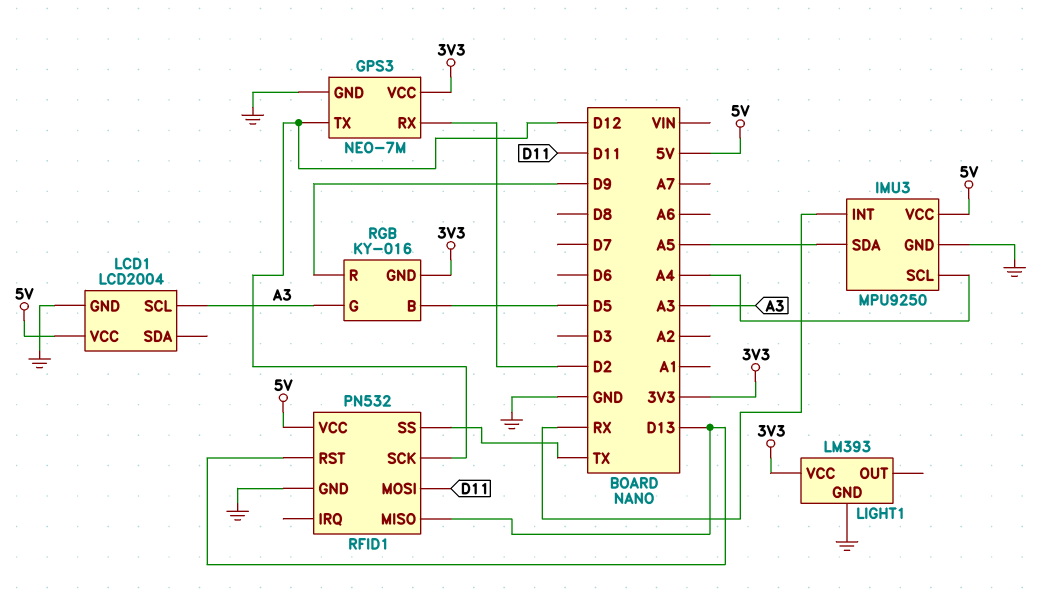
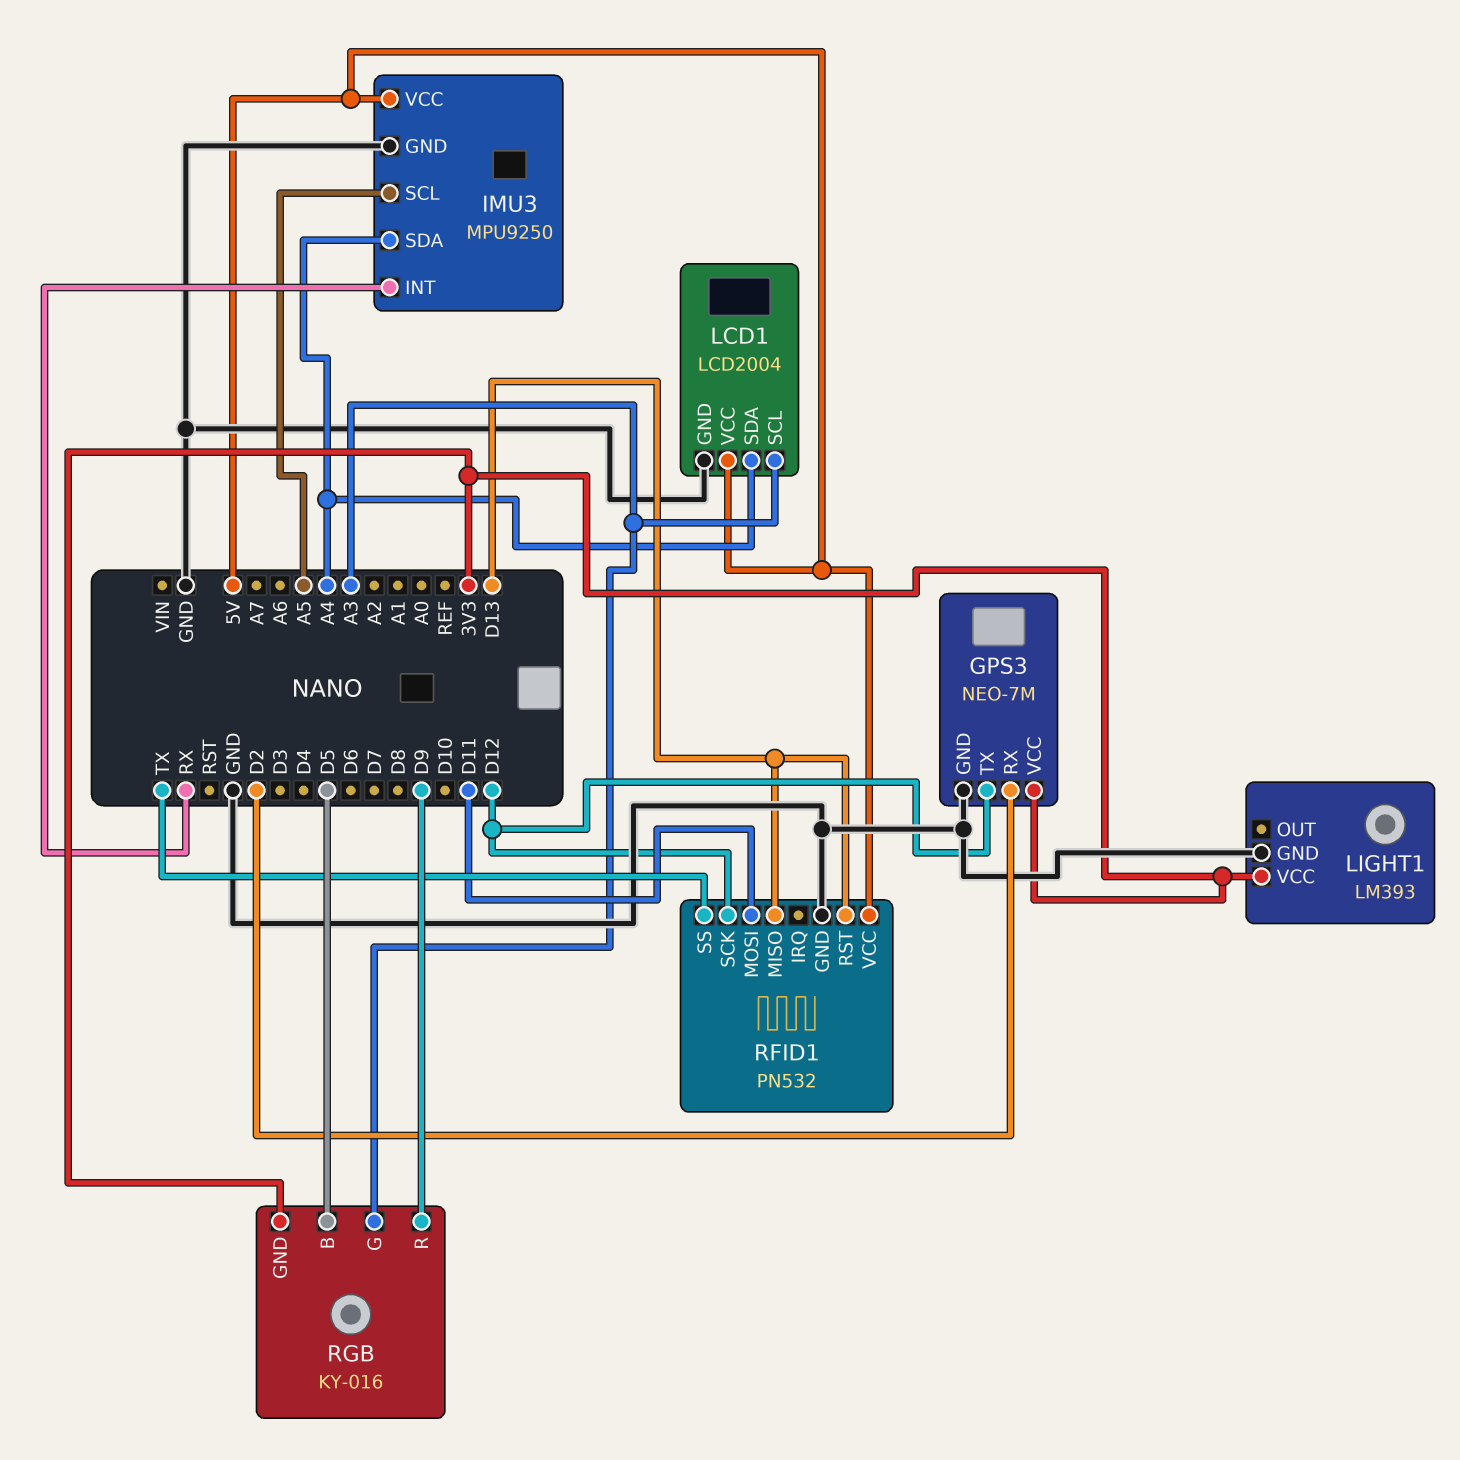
IMU3 pin SCL: A4 -> A5
IMU3 pin SDA: A5 -> A4
LCD1 pin SDA: none -> A4

